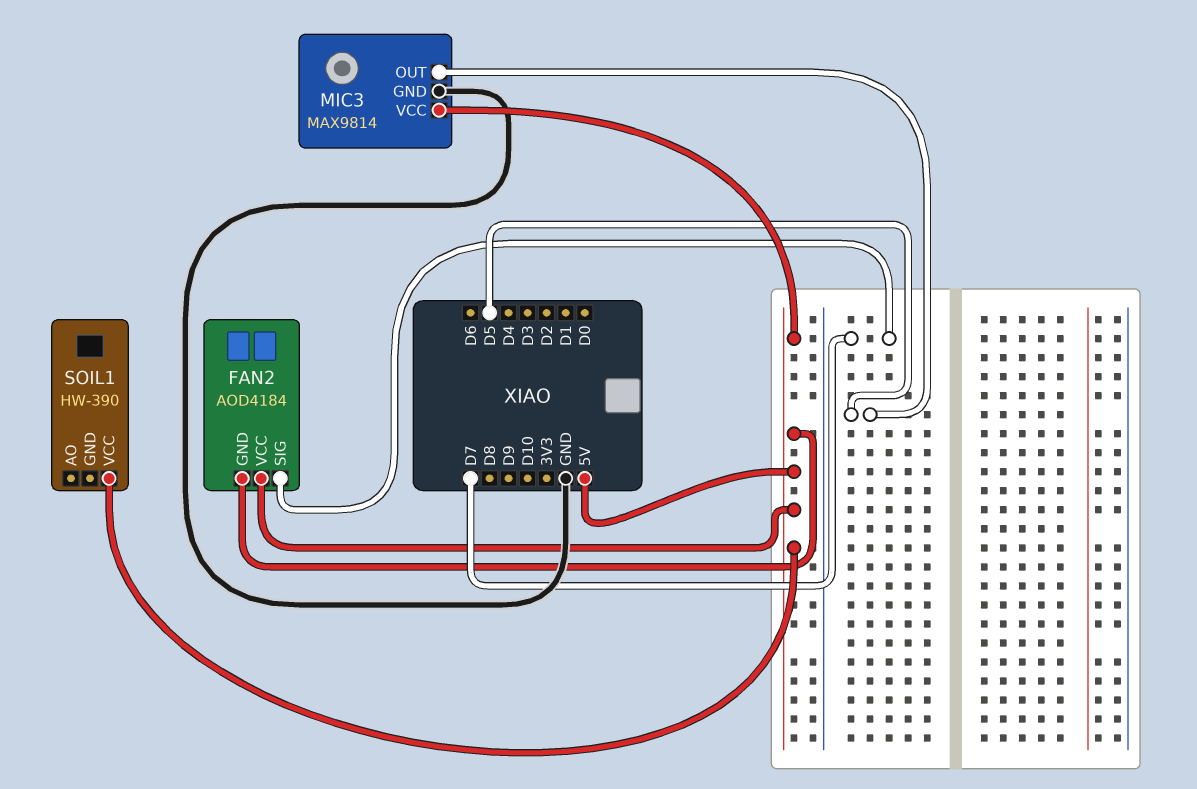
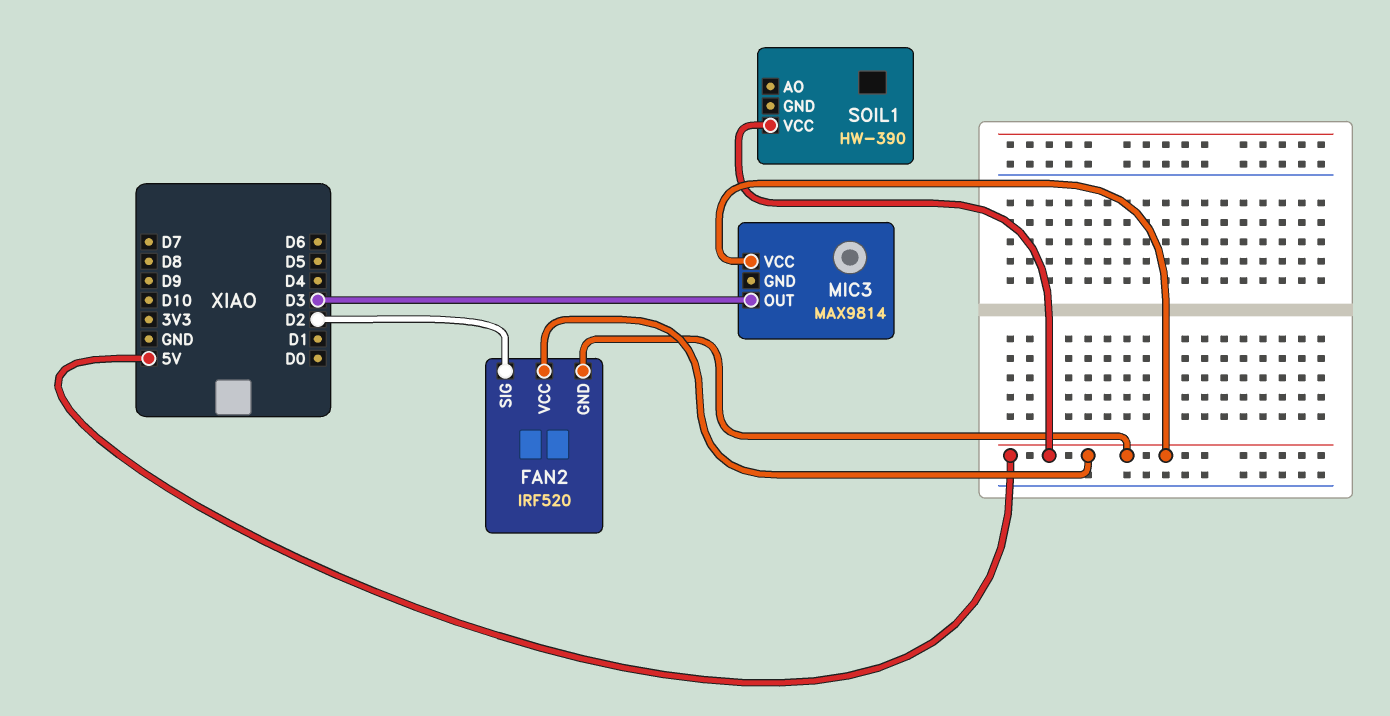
FAN2: AOD4184 -> IRF520
FAN2 pin SIG: D7 -> D2
MIC3 pin GND: GND -> none
MIC3 pin OUT: D5 -> D3

